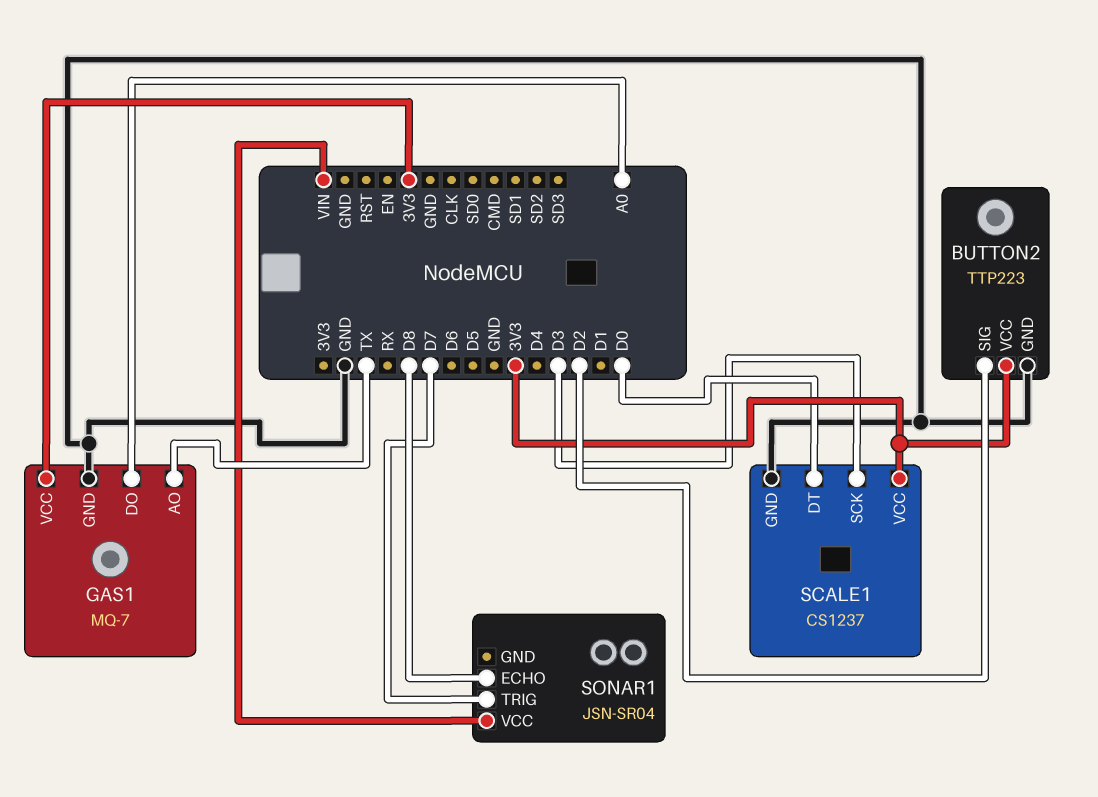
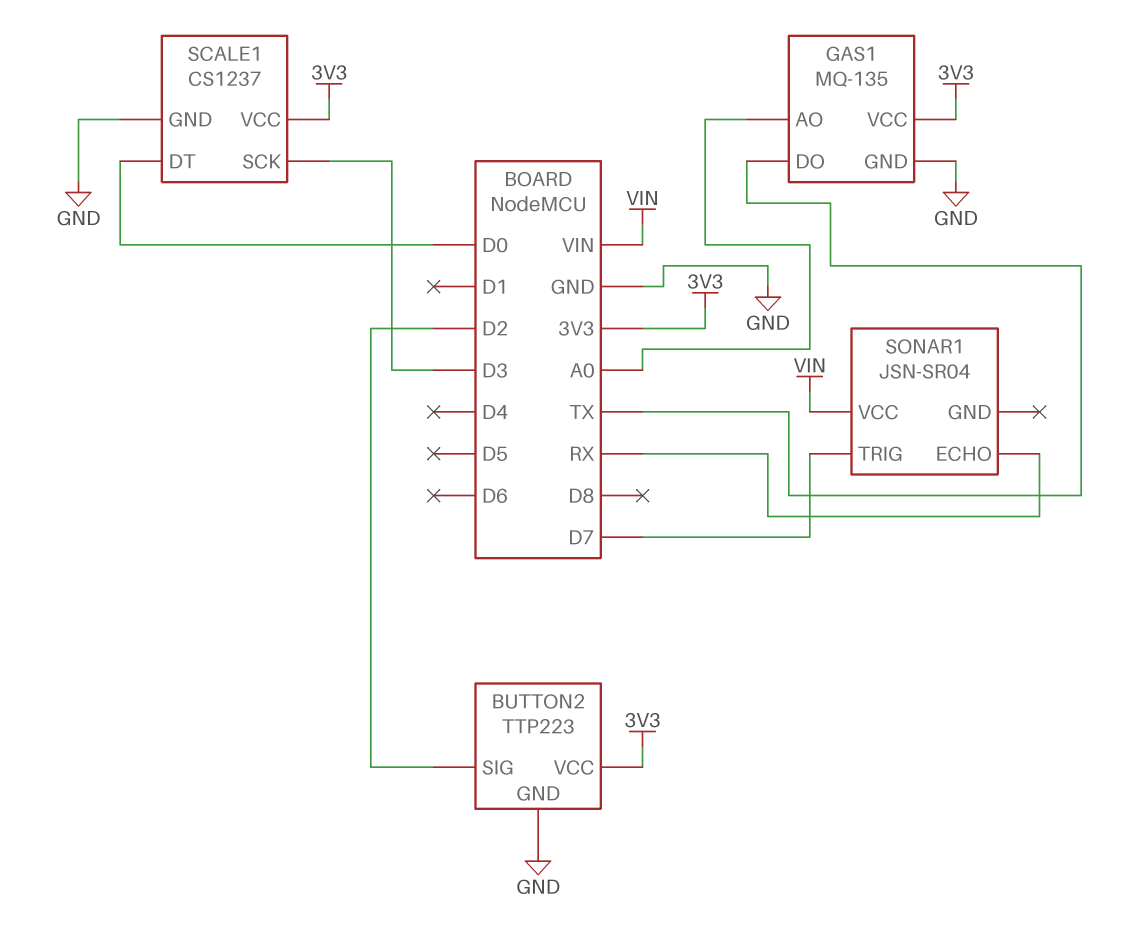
GAS1: MQ-7 -> MQ-135
GAS1 pin AO: TX -> A0
GAS1 pin DO: A0 -> TX
SONAR1 pin ECHO: D8 -> RX

